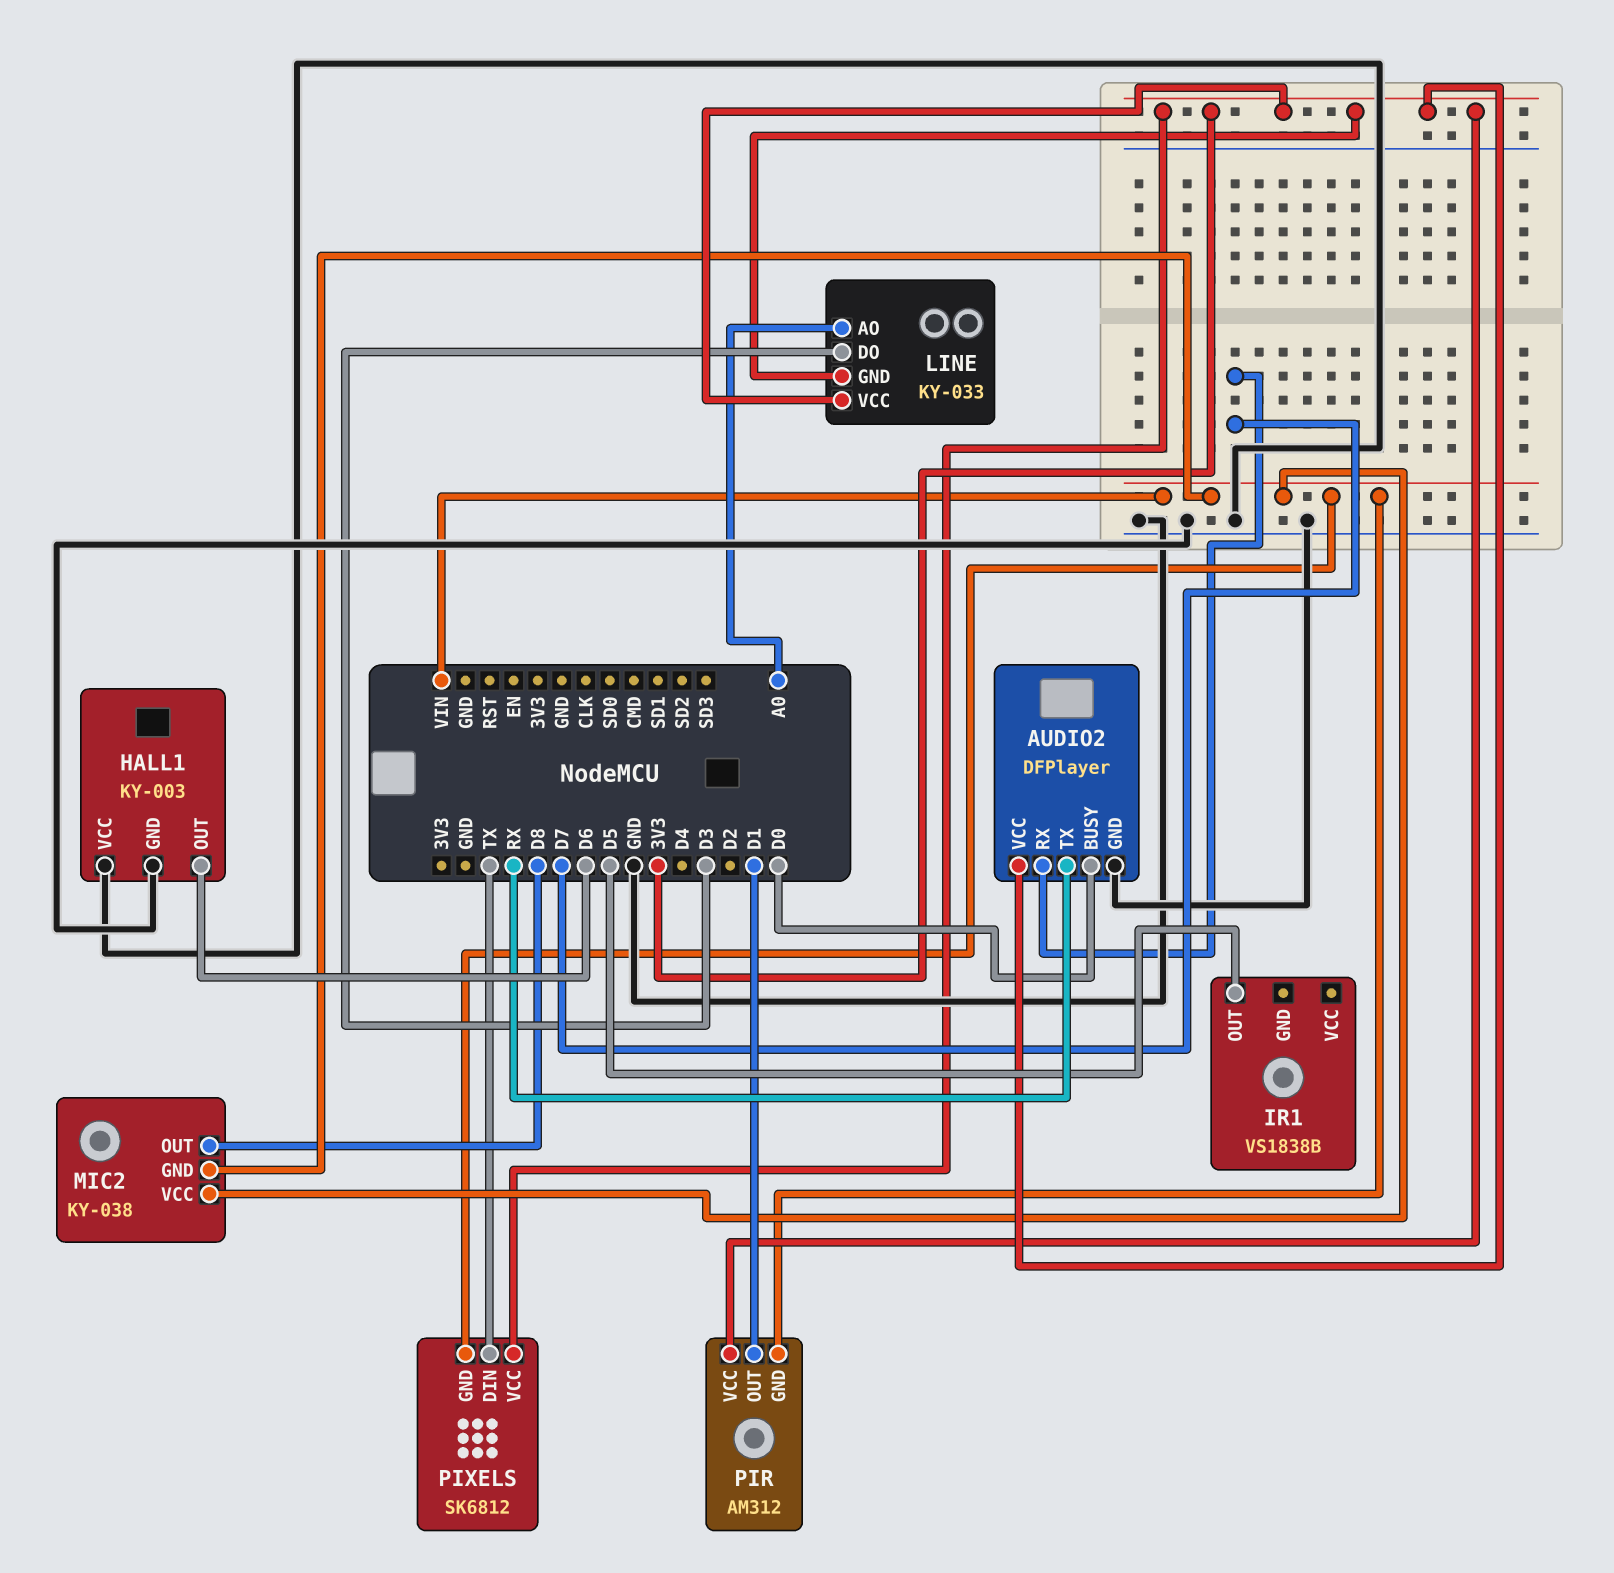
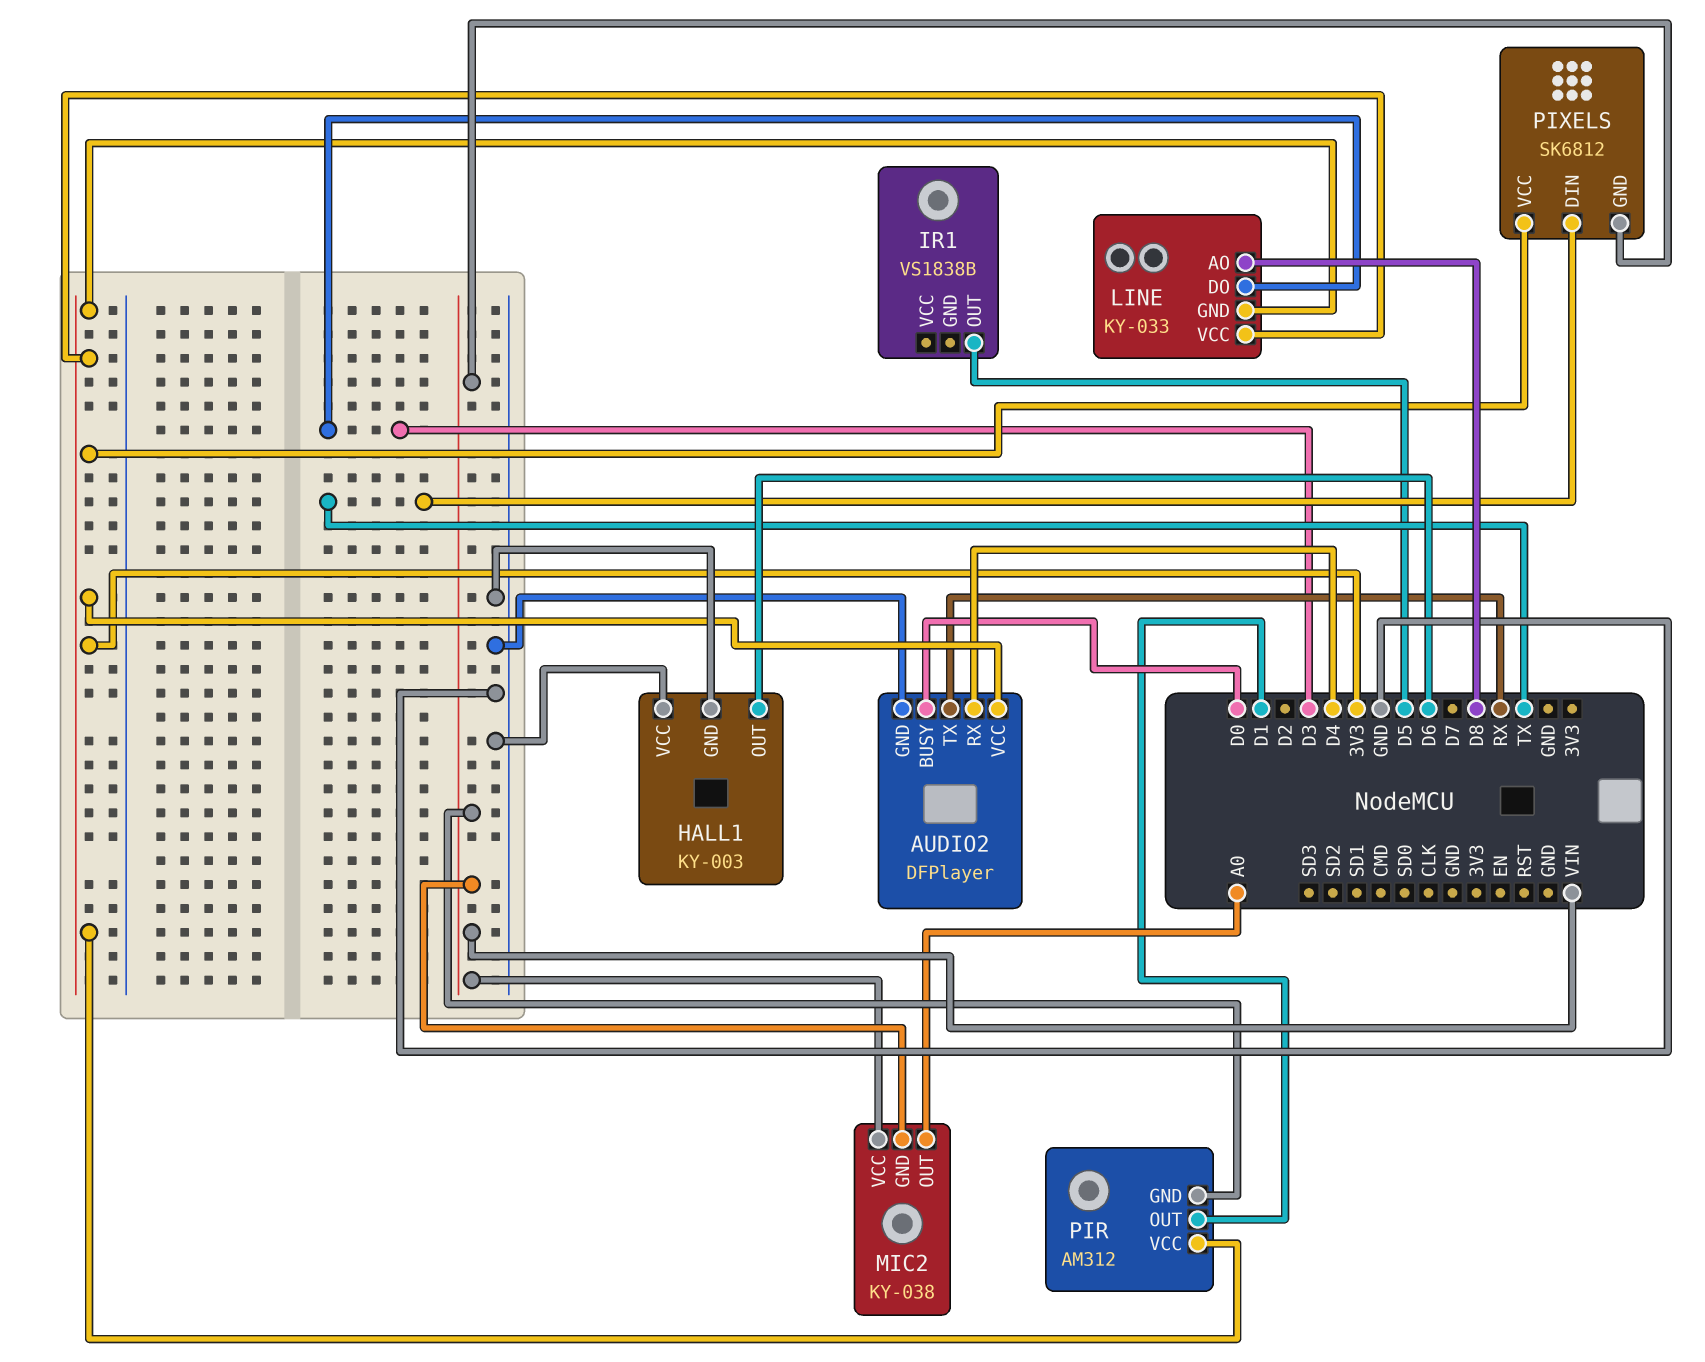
AUDIO2 pin RX: D7 -> D4
LINE pin AO: A0 -> D8
MIC2 pin OUT: D8 -> A0

